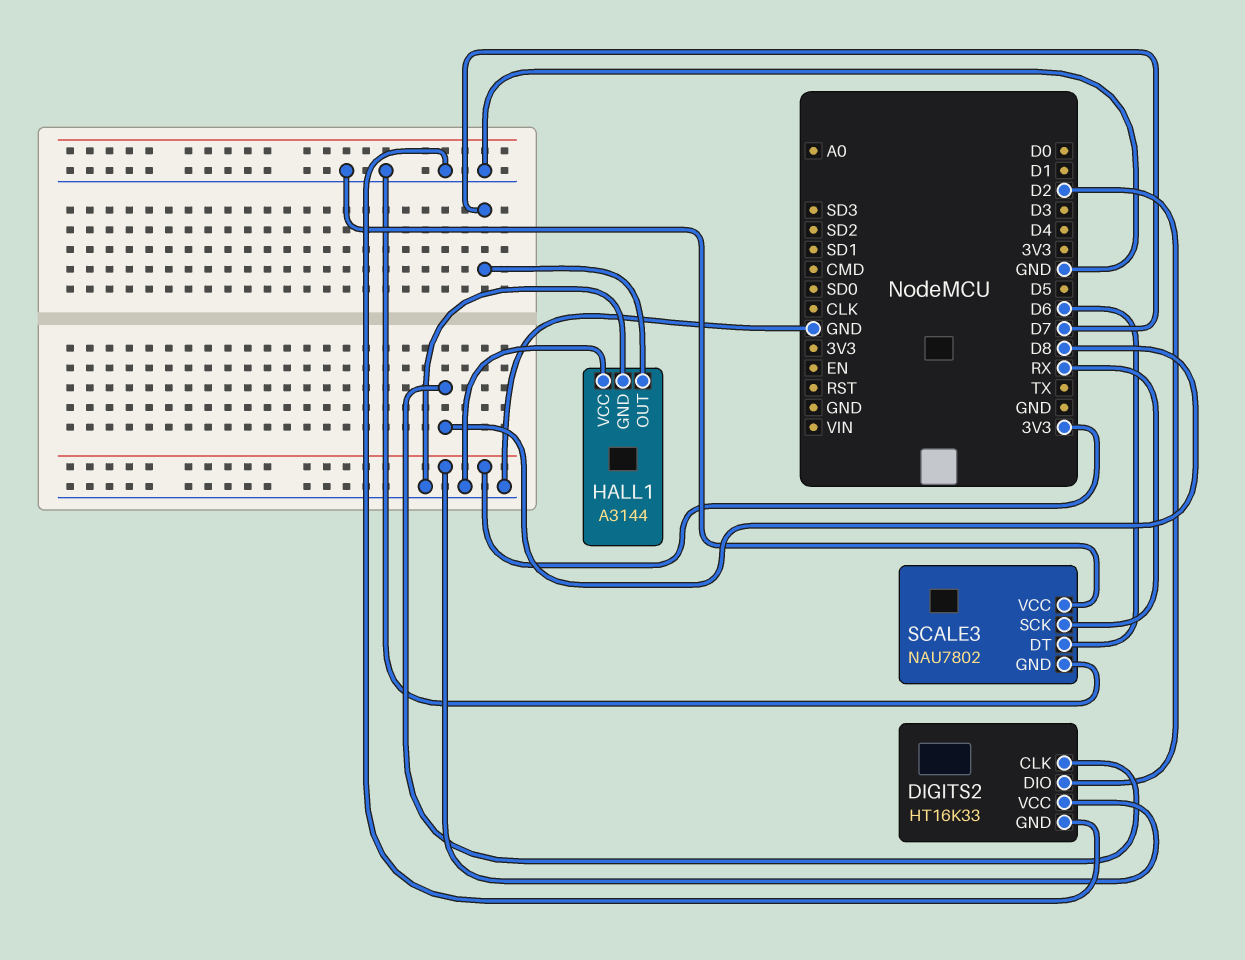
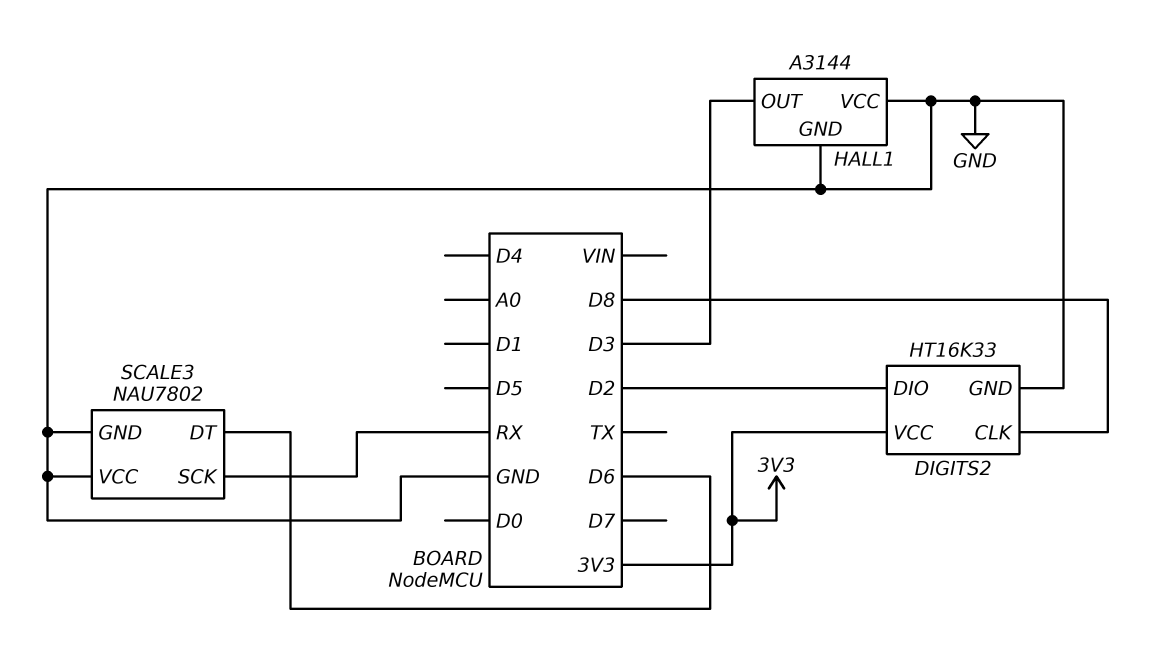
HALL1 pin OUT: D7 -> D3

